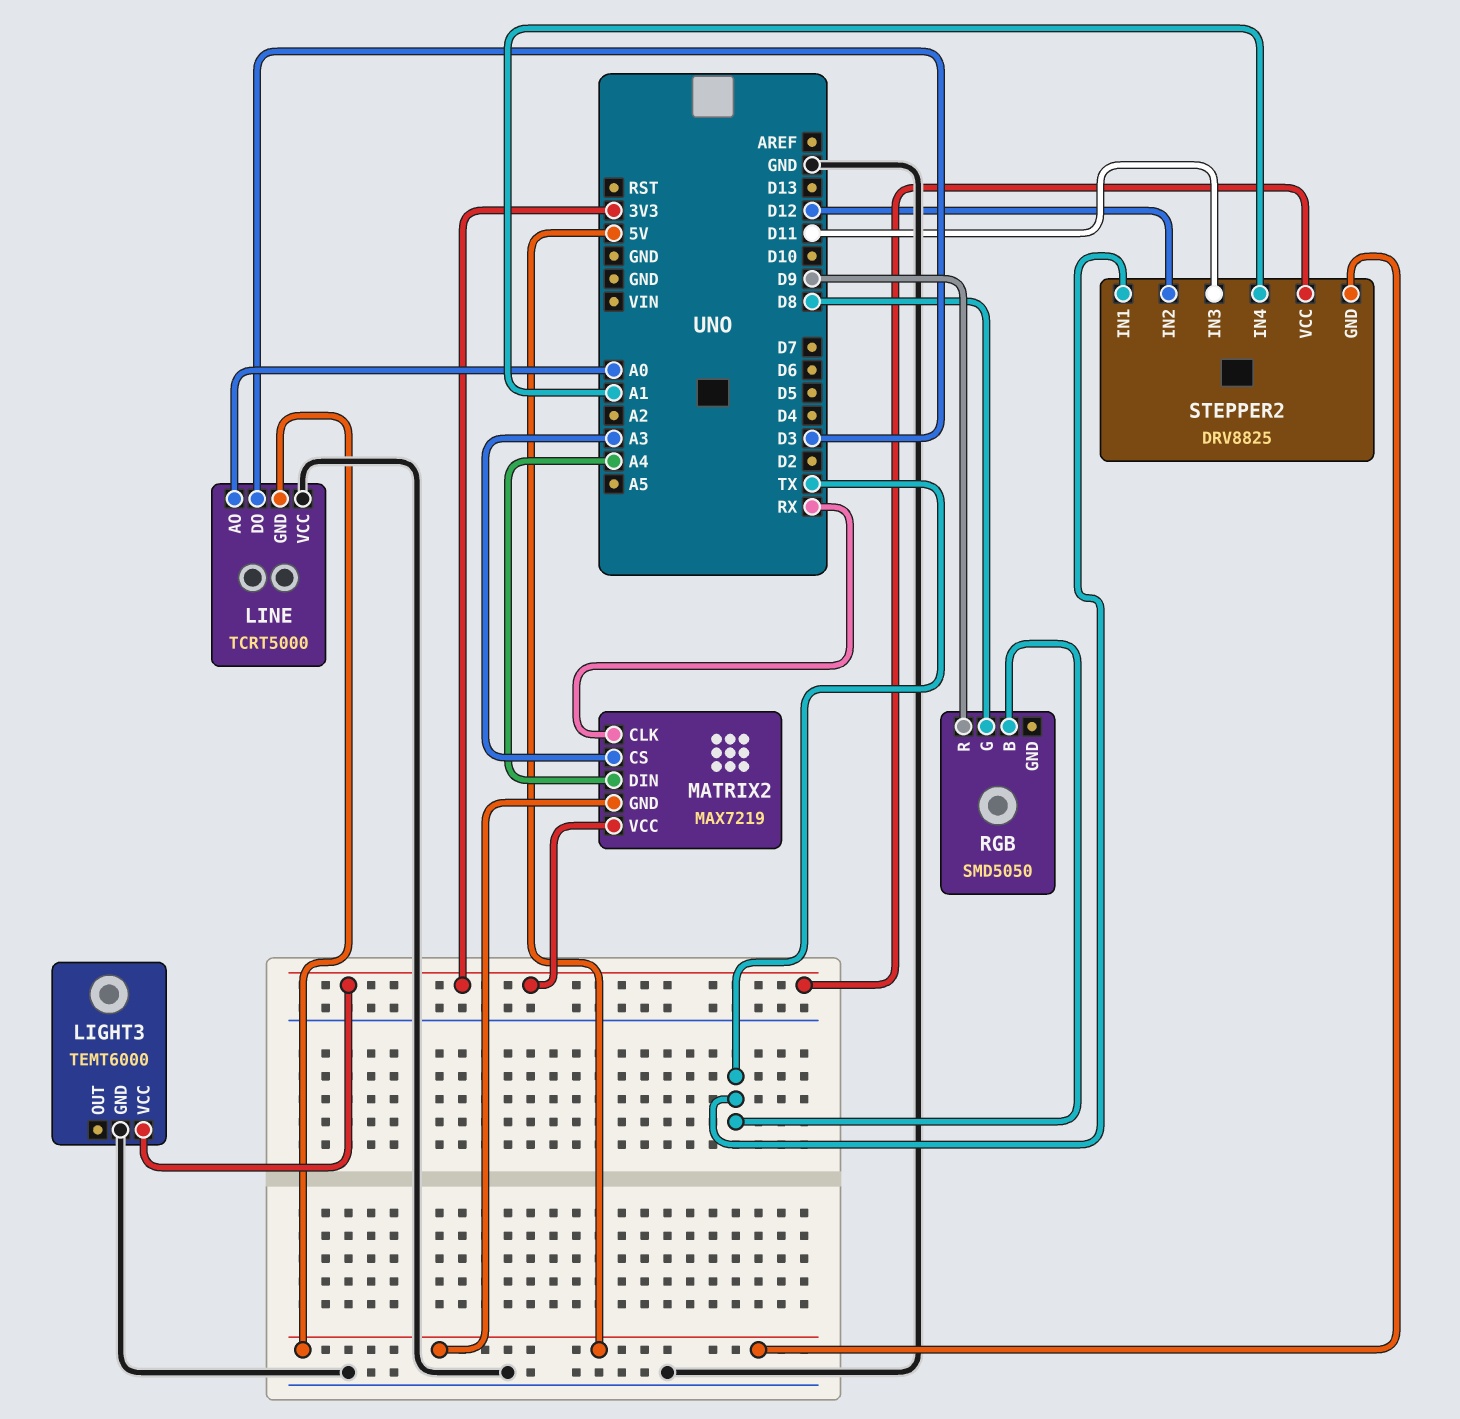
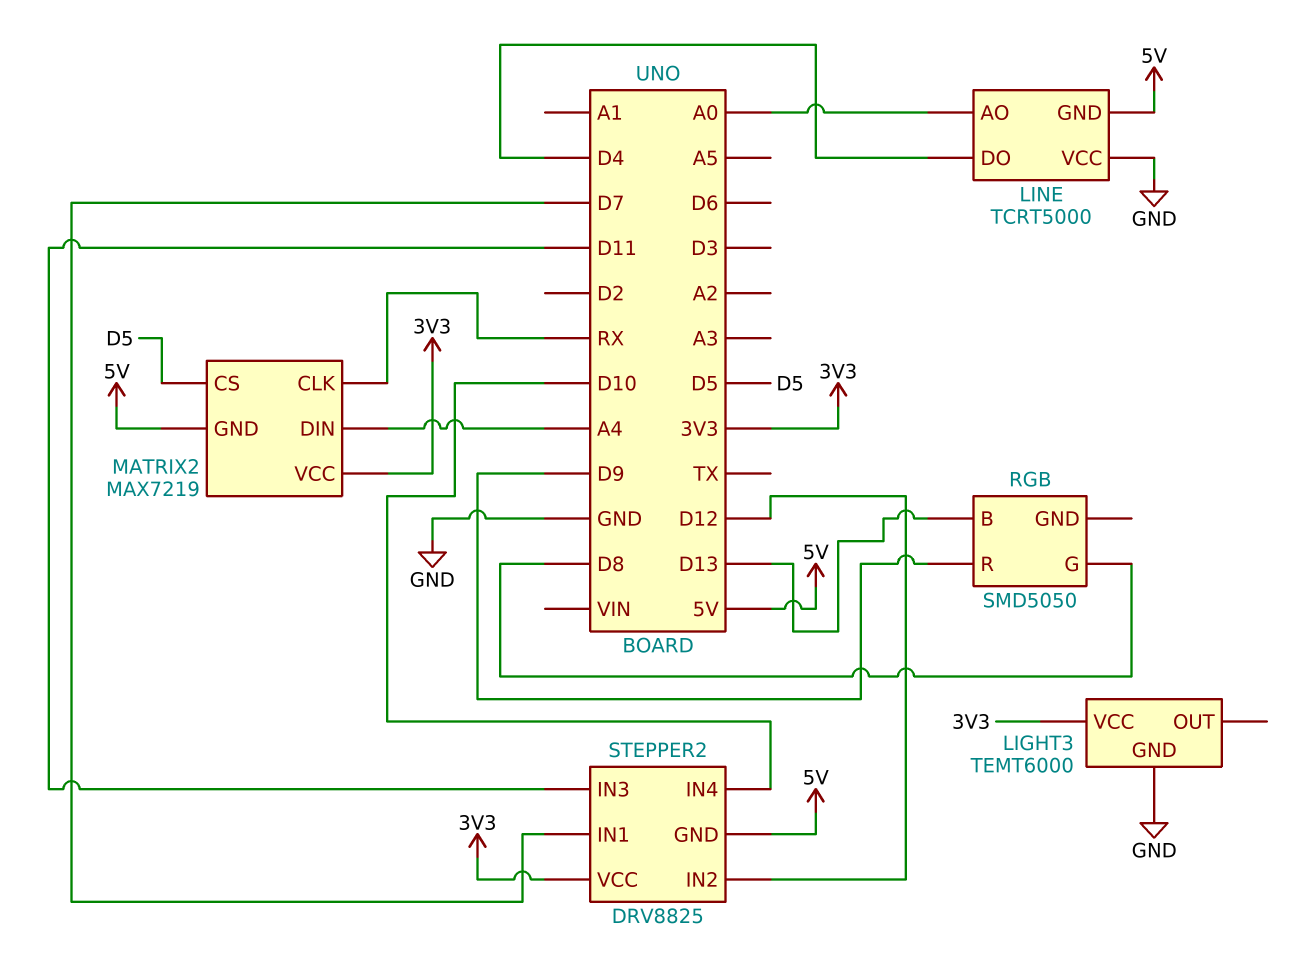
LINE pin DO: D3 -> D4
MATRIX2 pin CS: A3 -> D5
RGB pin B: TX -> D13
STEPPER2 pin IN1: TX -> D7
STEPPER2 pin IN4: A1 -> D10

